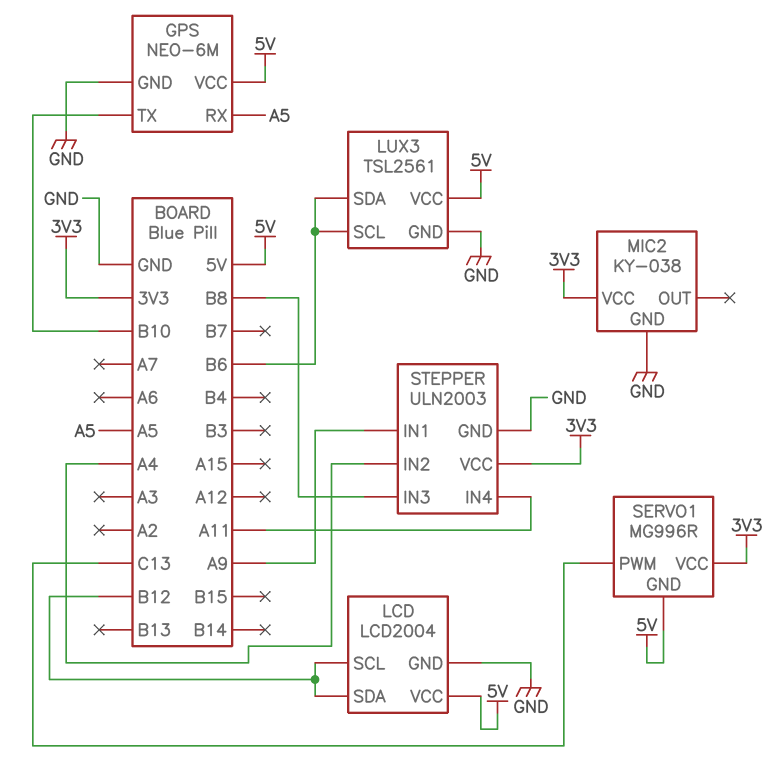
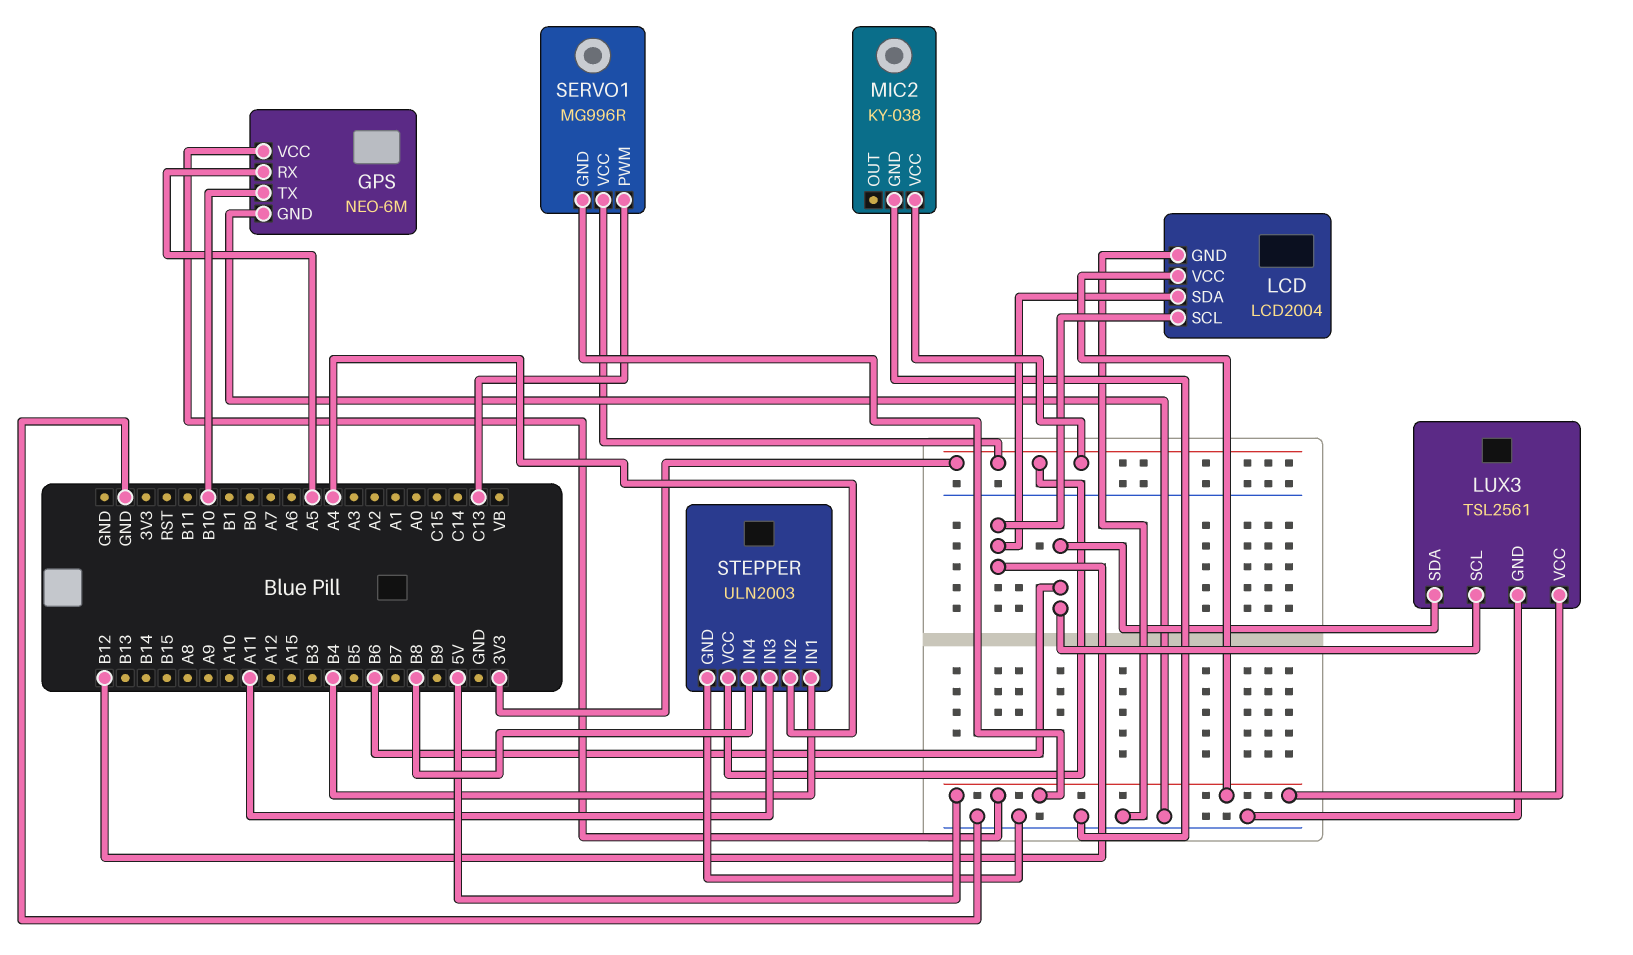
STEPPER pin IN1: A9 -> B4
STEPPER pin IN3: B8 -> A11
STEPPER pin IN4: A11 -> B8

